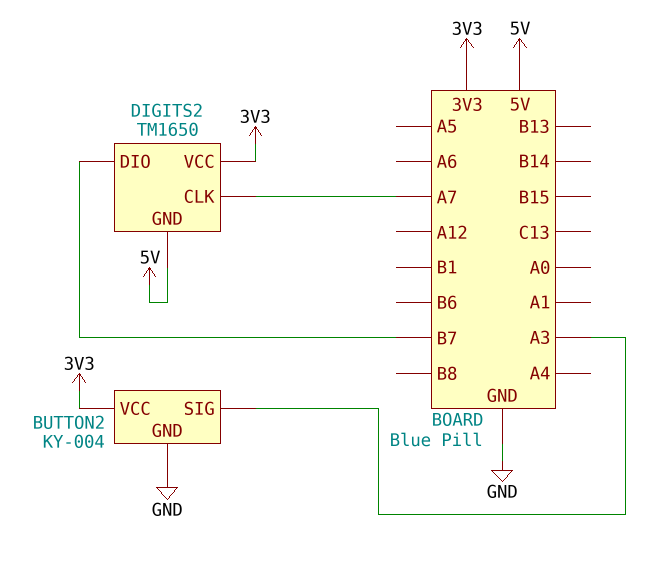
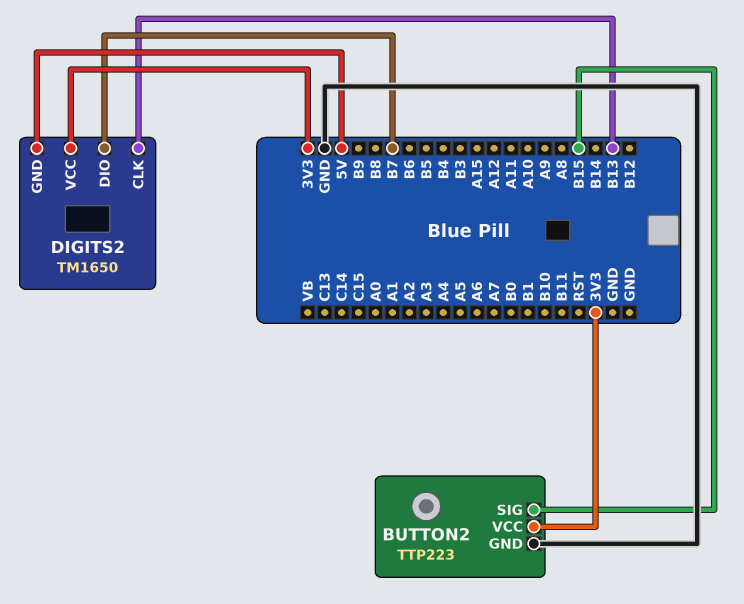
BUTTON2: KY-004 -> TTP223
BUTTON2 pin SIG: A3 -> B15
DIGITS2 pin CLK: A7 -> B13

